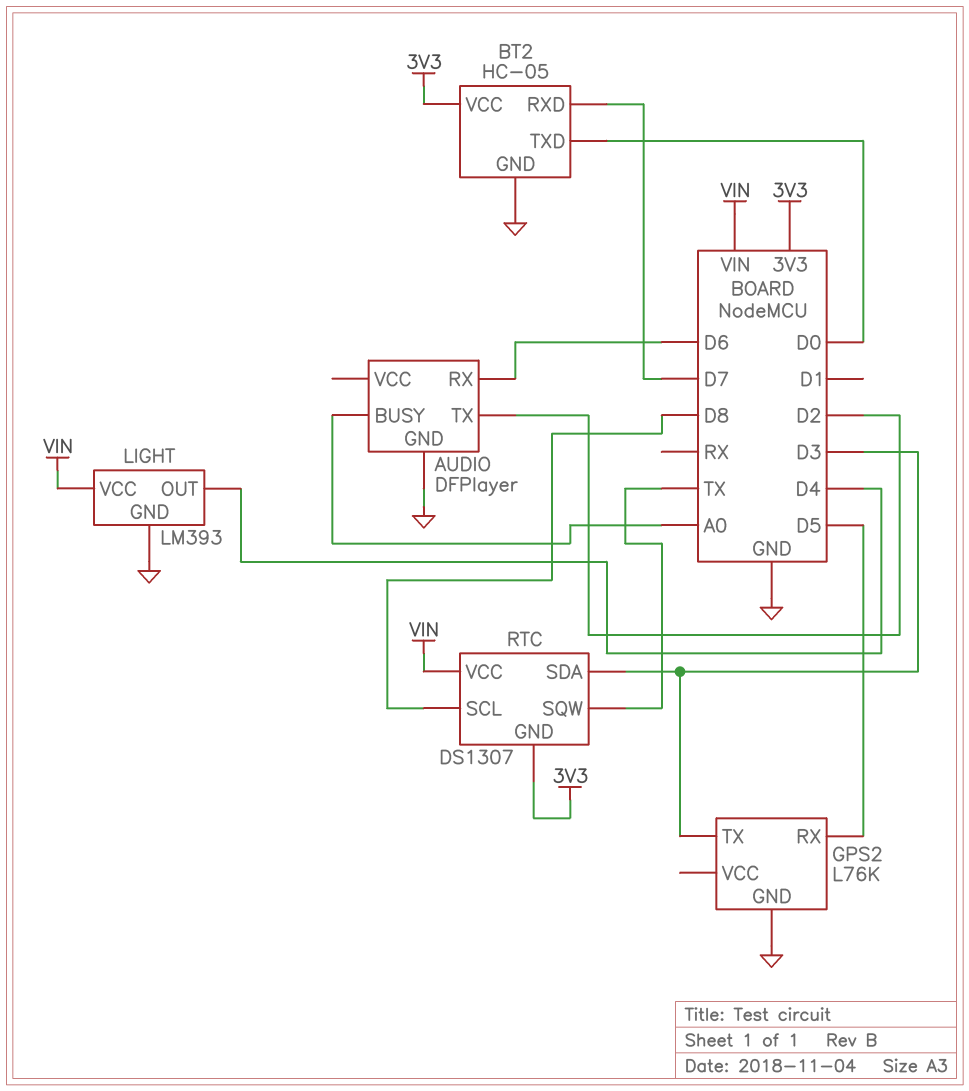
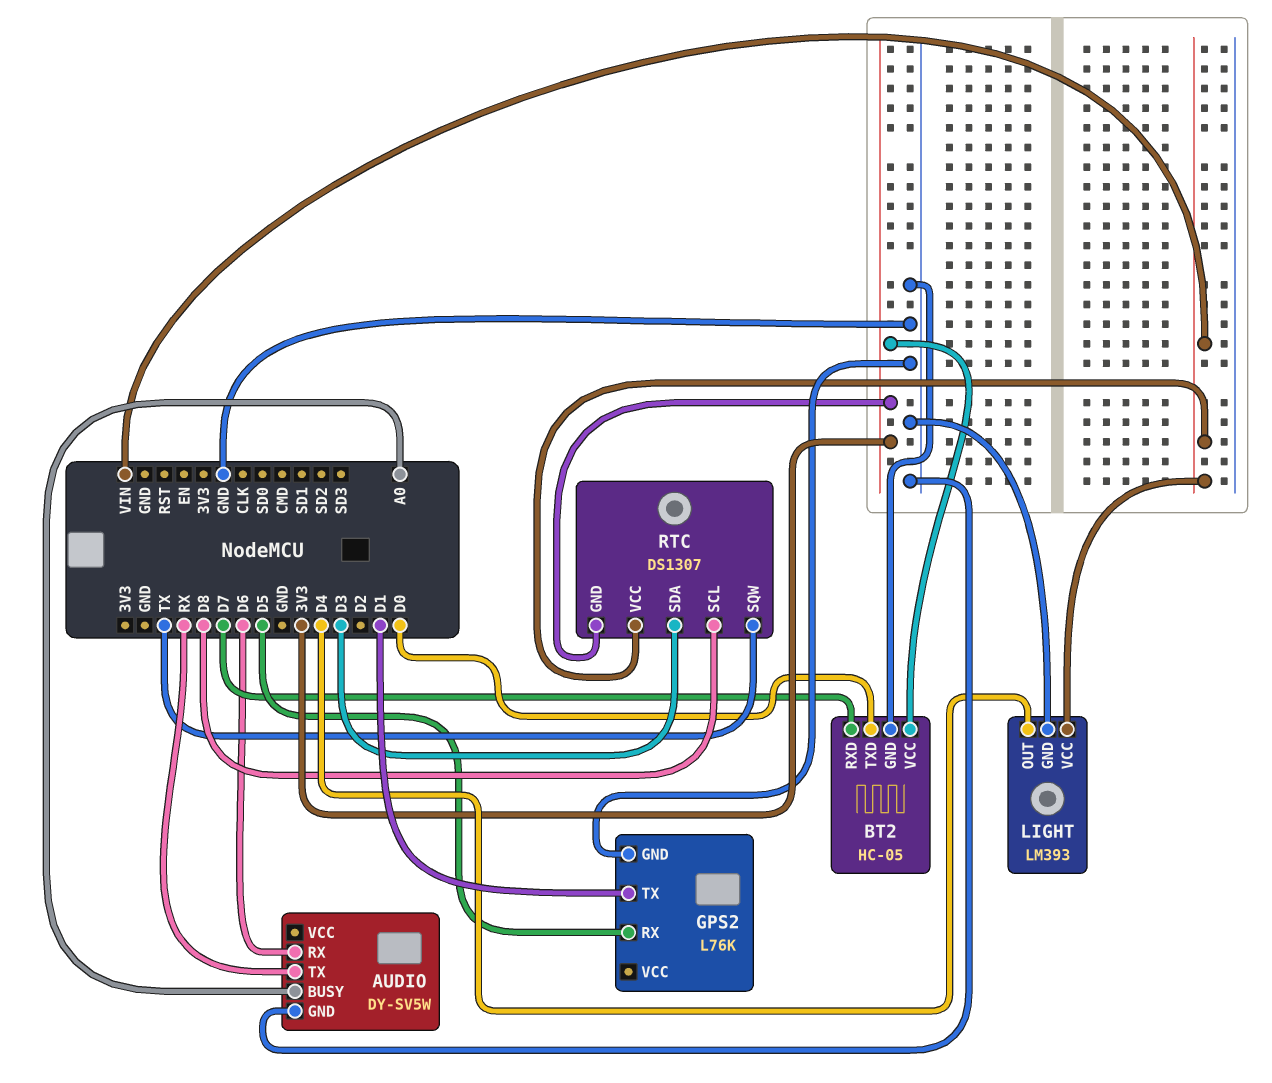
AUDIO: DFPlayer -> DY-SV5W
AUDIO pin TX: D2 -> RX
GPS2 pin TX: D3 -> D1

